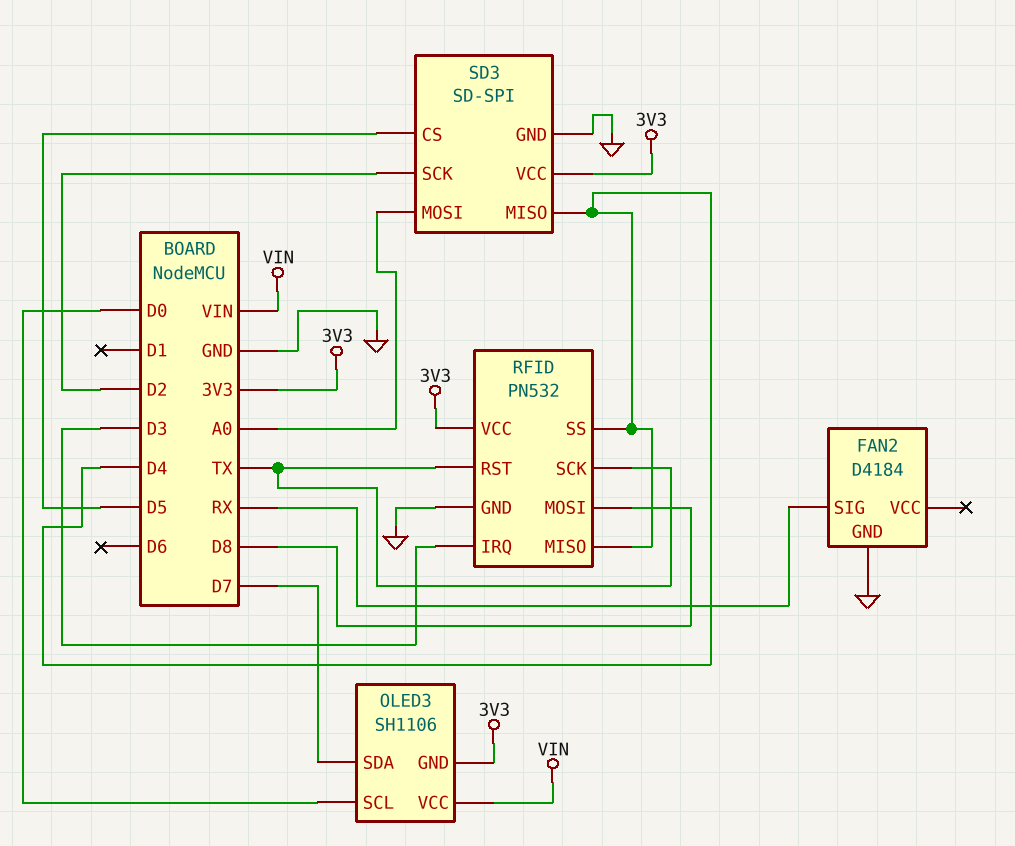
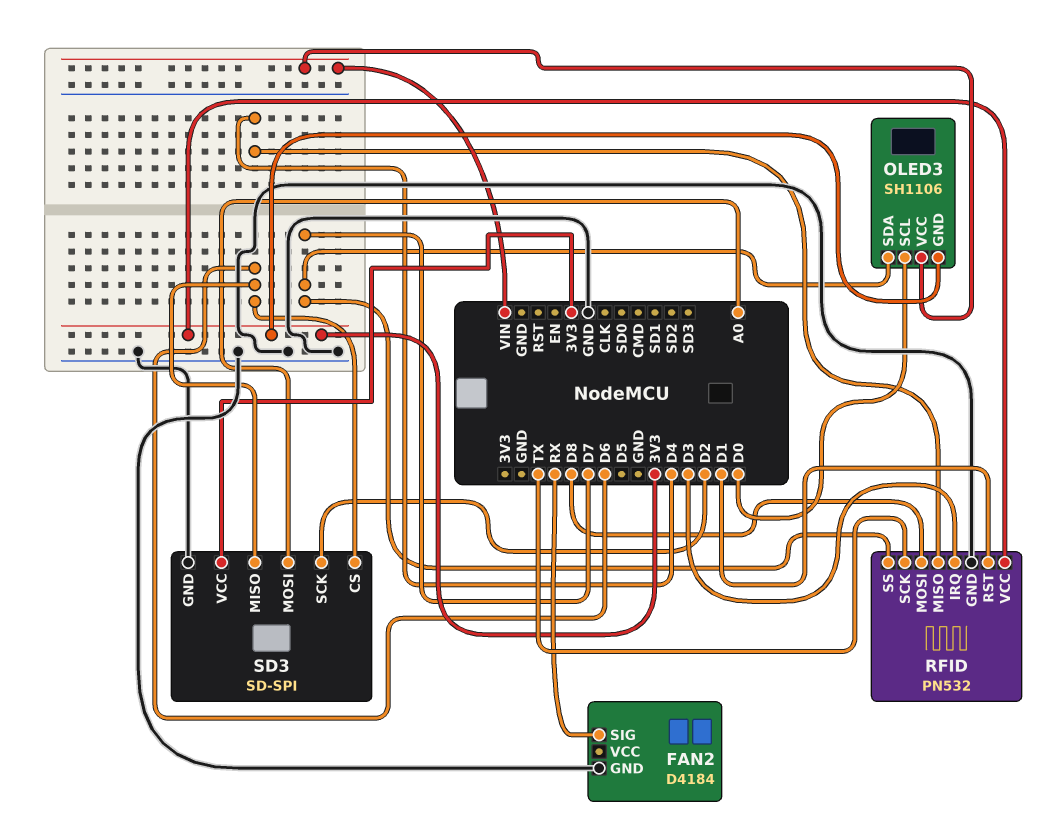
RFID pin RST: TX -> D1
RFID pin SS: D4 -> D7
SD3 pin CS: D5 -> D6
SD3 pin MISO: D4 -> D6

